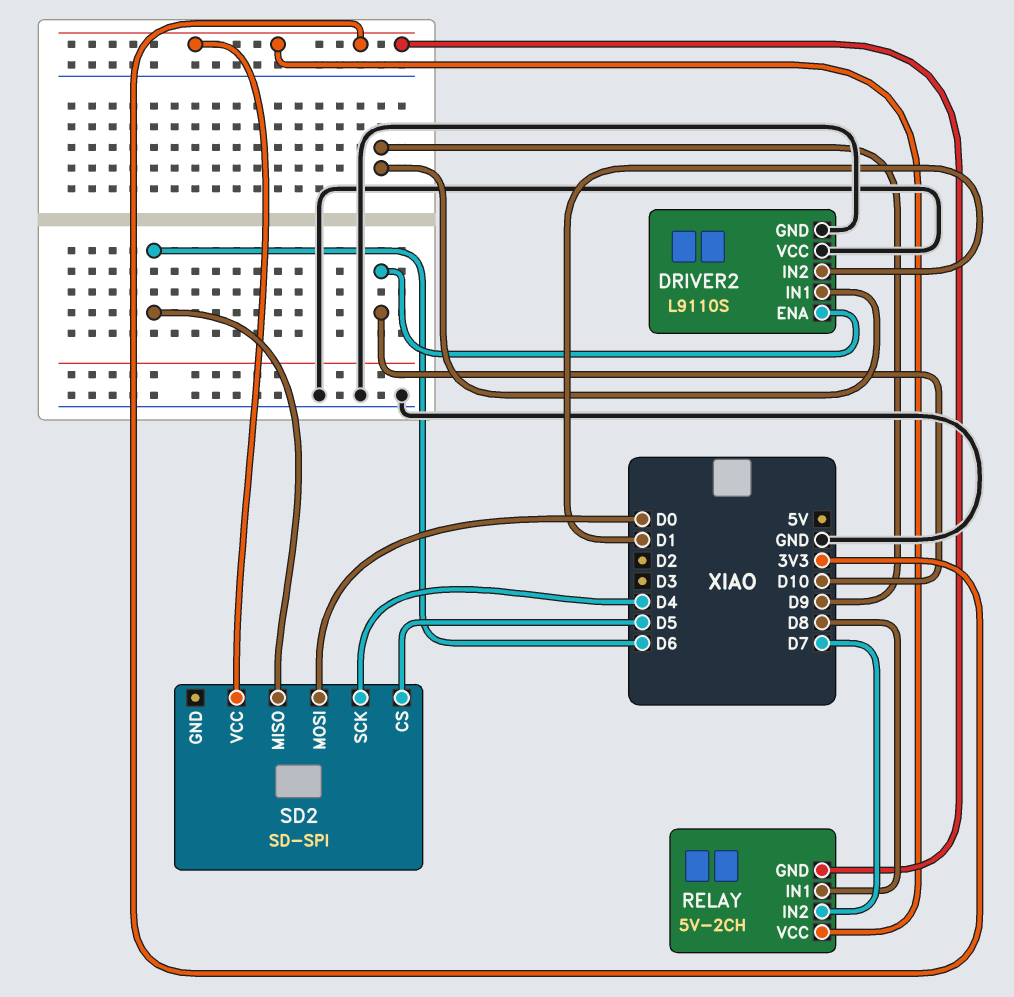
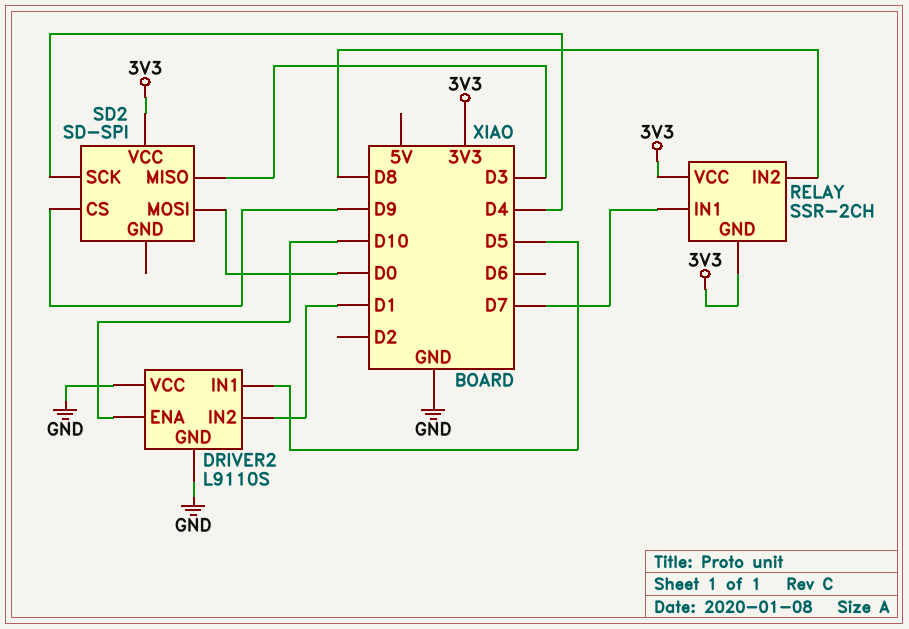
DRIVER2 pin IN1: D9 -> D5
RELAY: 5V-2CH -> SSR-2CH
RELAY pin IN1: D8 -> D7
RELAY pin IN2: D7 -> D8
SD2 pin CS: D5 -> D9
SD2 pin MISO: D6 -> D3

